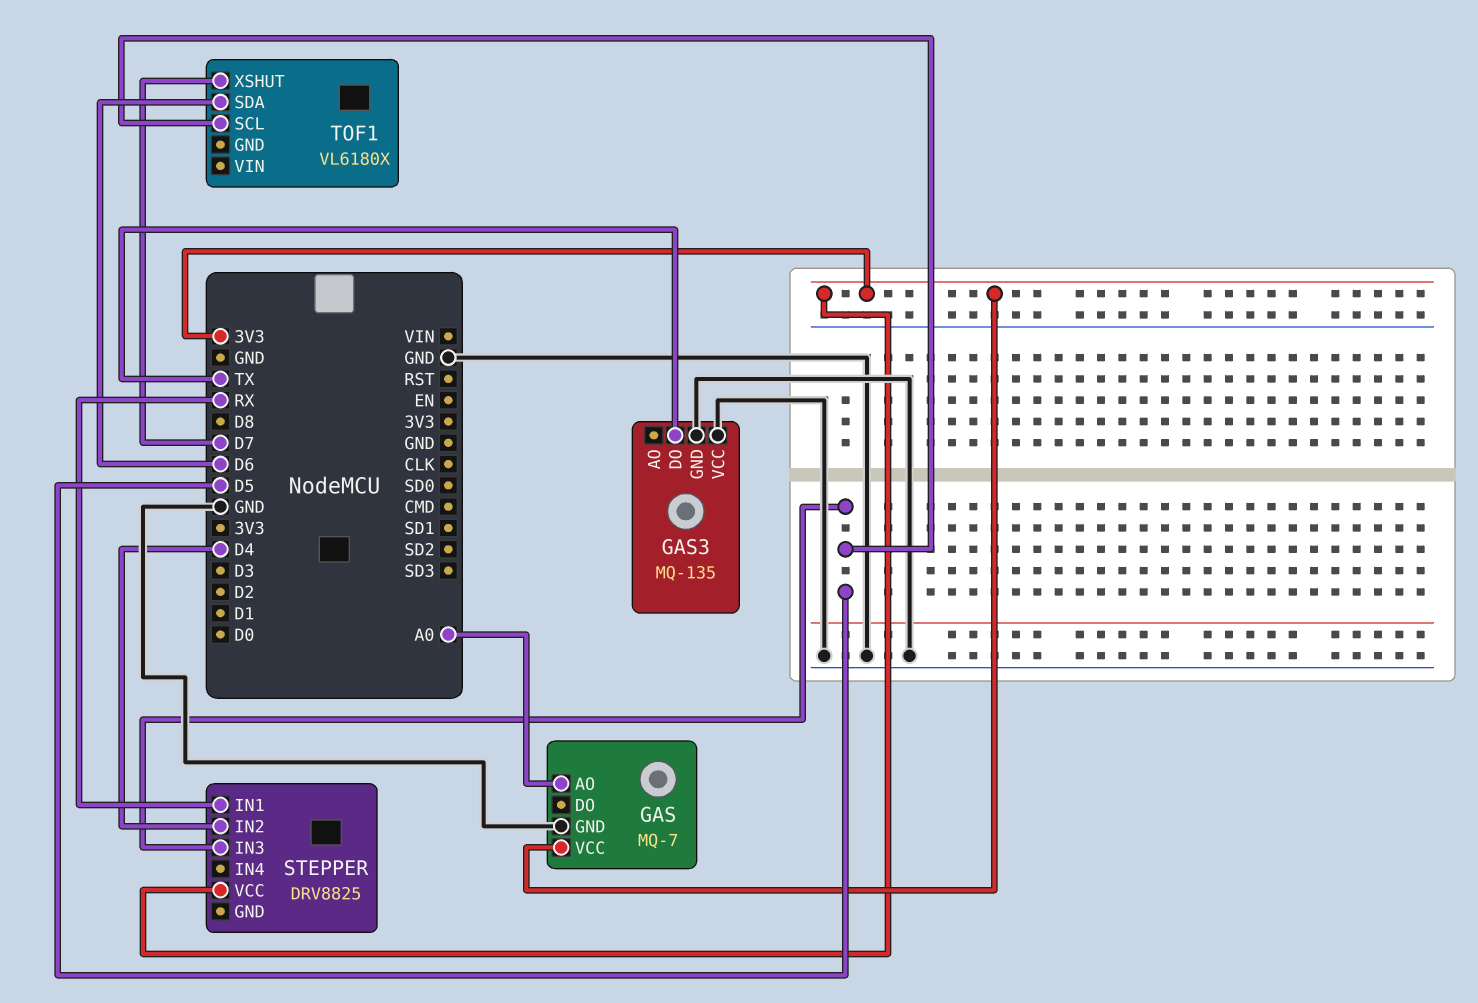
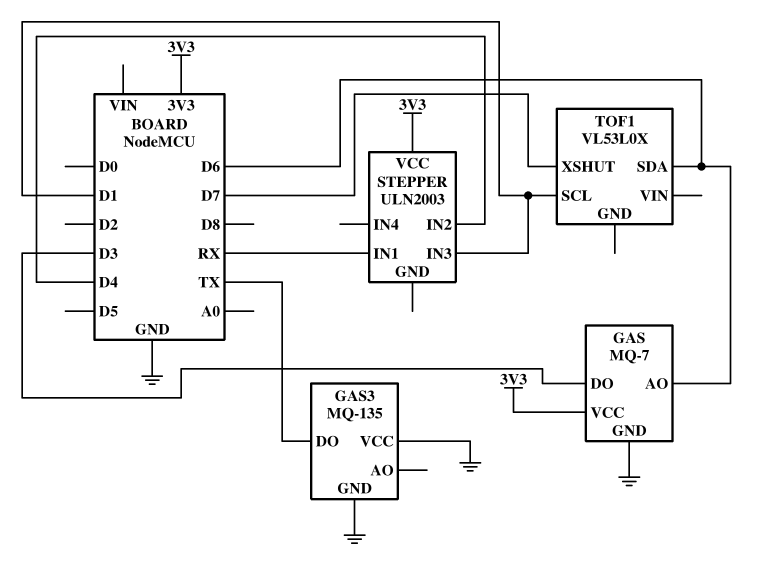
GAS pin AO: A0 -> D6
GAS pin DO: none -> D3
STEPPER: DRV8825 -> ULN2003
STEPPER pin IN3: D5 -> D1
TOF1: VL6180X -> VL53L0X
TOF1 pin SCL: D5 -> D1

